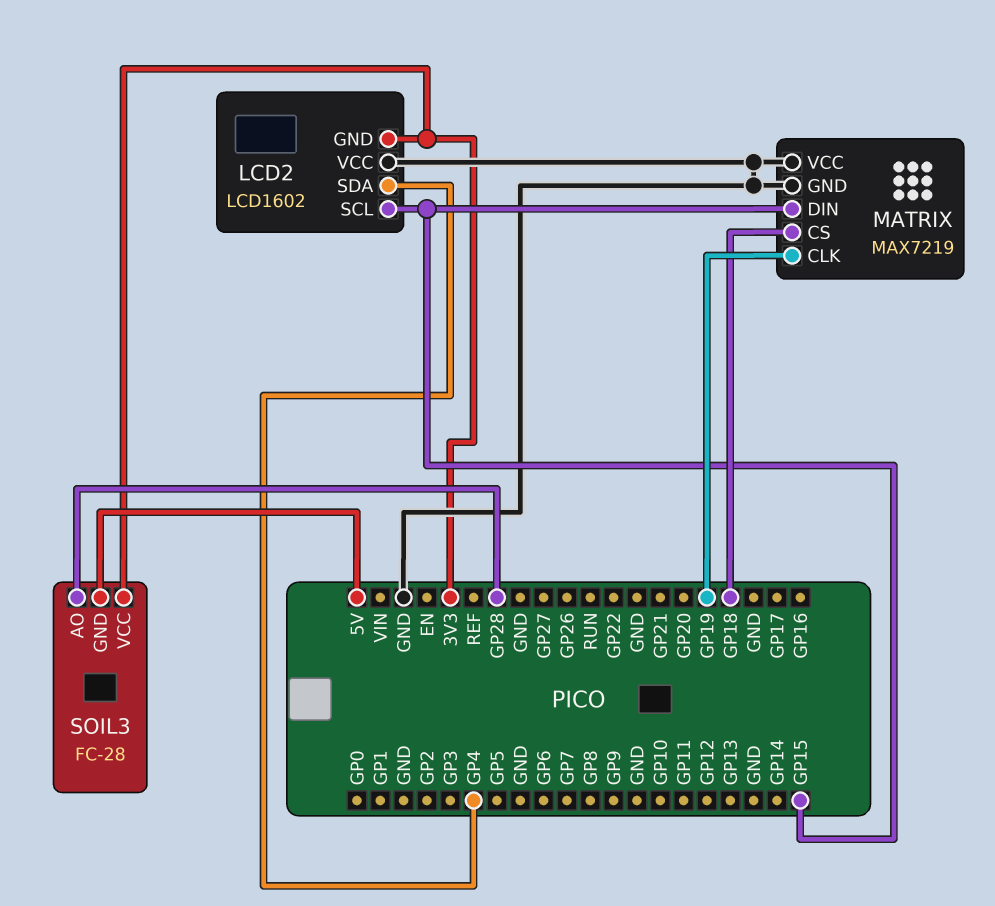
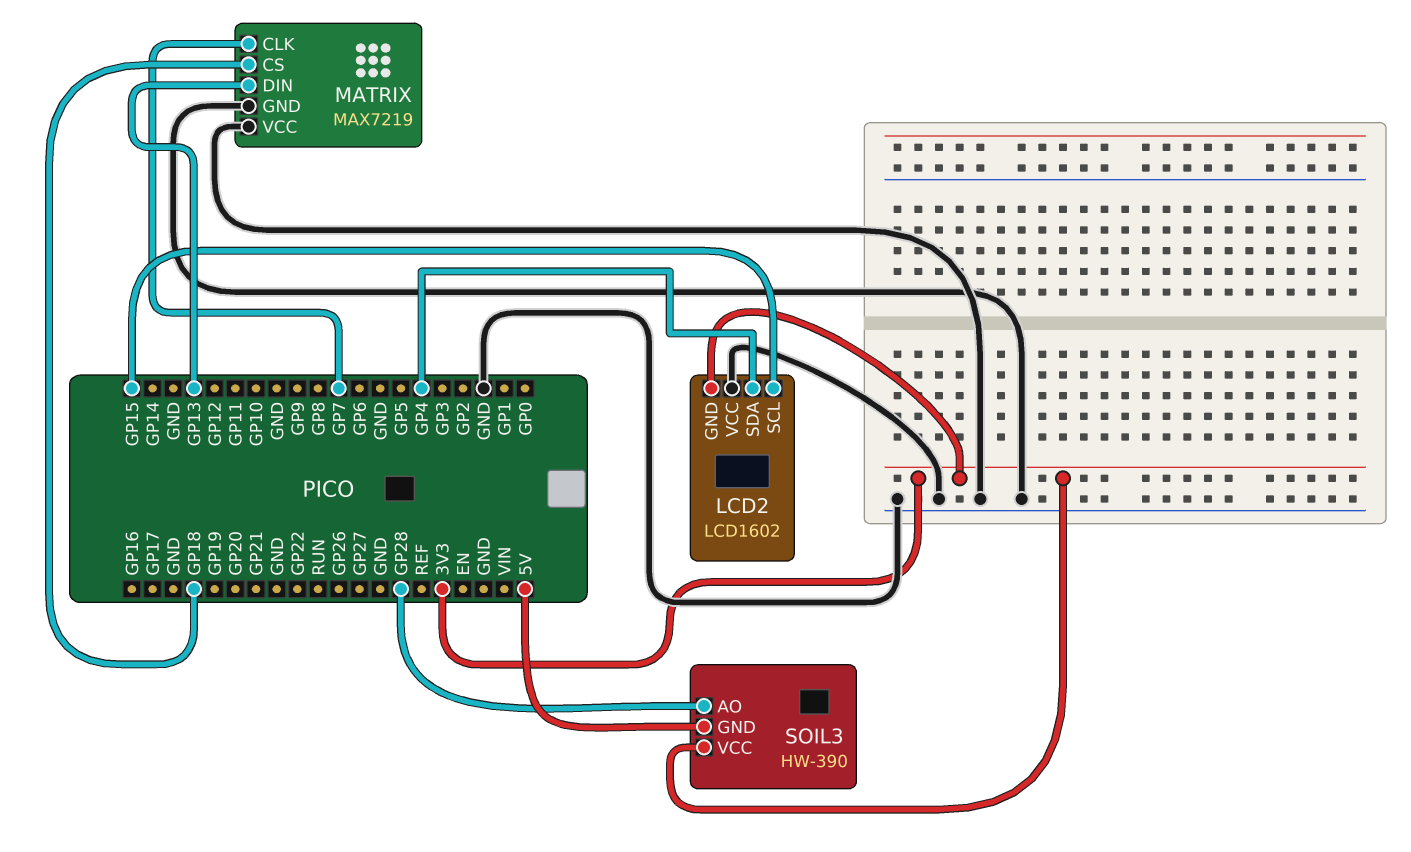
MATRIX pin CLK: GP19 -> GP7
MATRIX pin DIN: GP15 -> GP13
SOIL3: FC-28 -> HW-390

